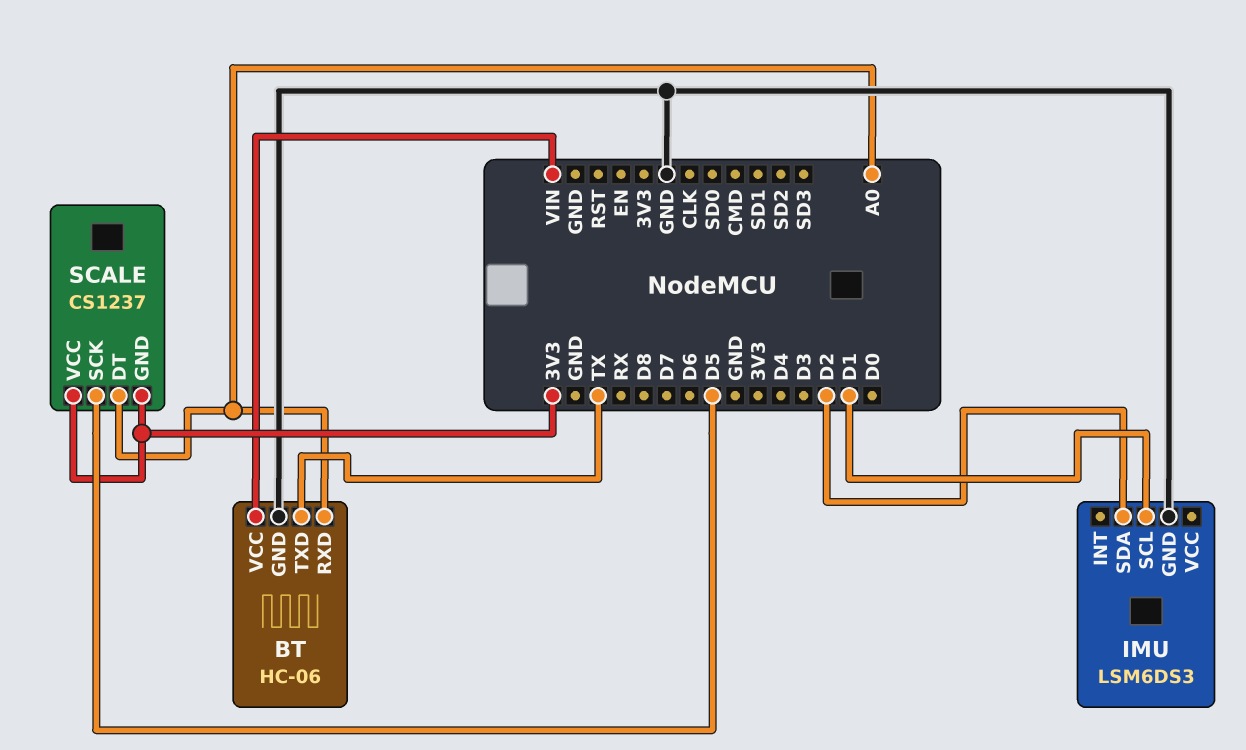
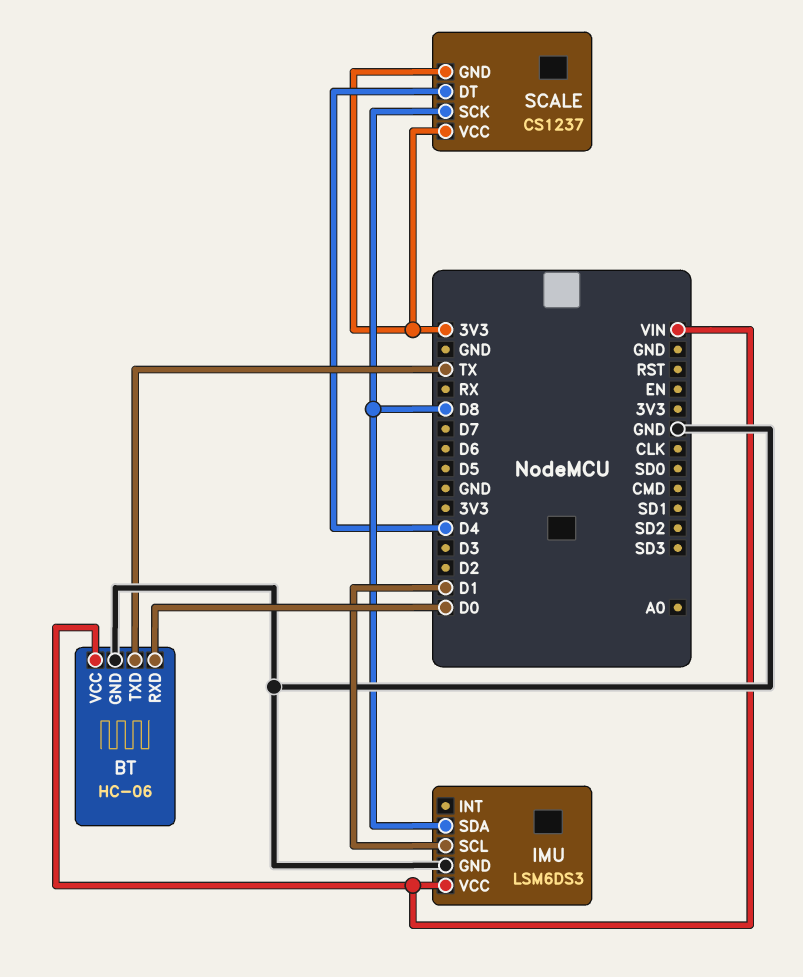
BT pin RXD: A0 -> D0
IMU pin SDA: D2 -> D8
IMU pin VCC: none -> VIN
SCALE pin DT: A0 -> D4
SCALE pin SCK: D5 -> D8

